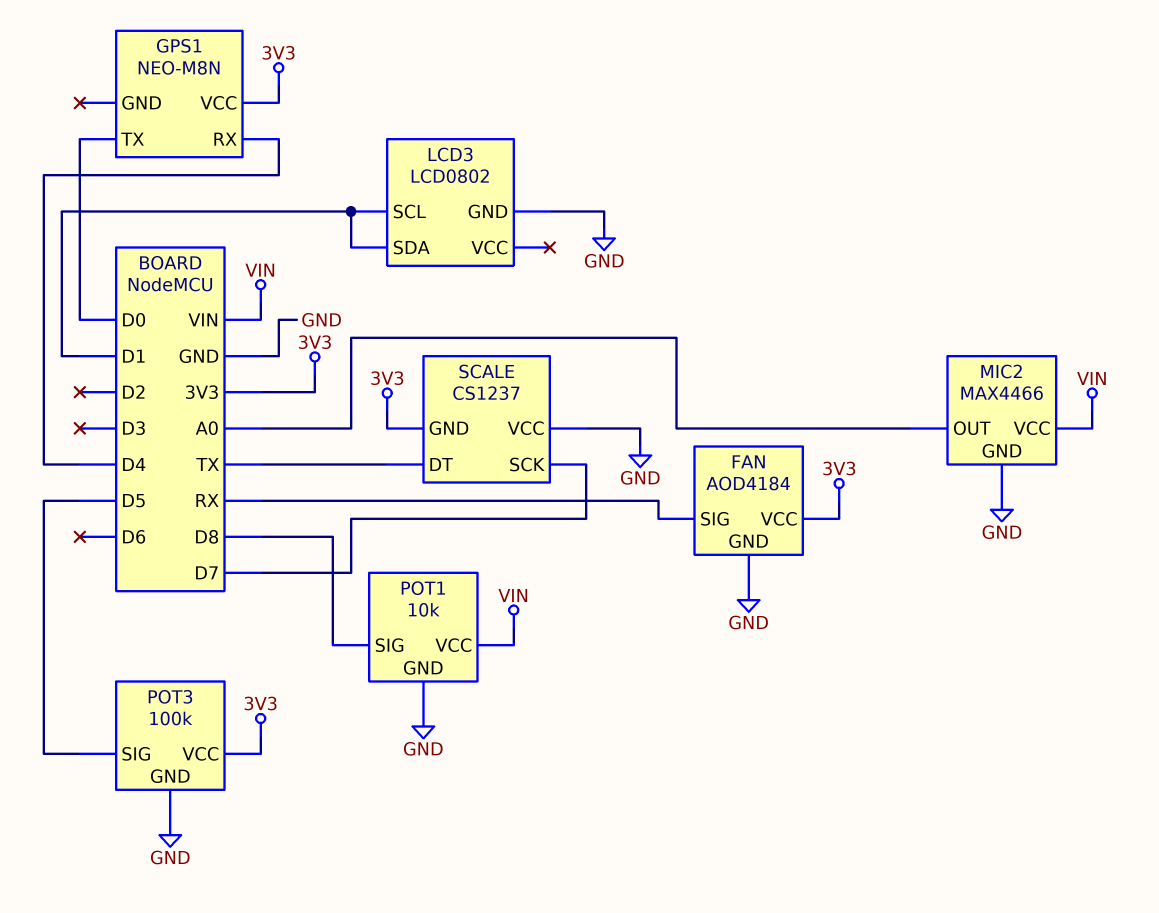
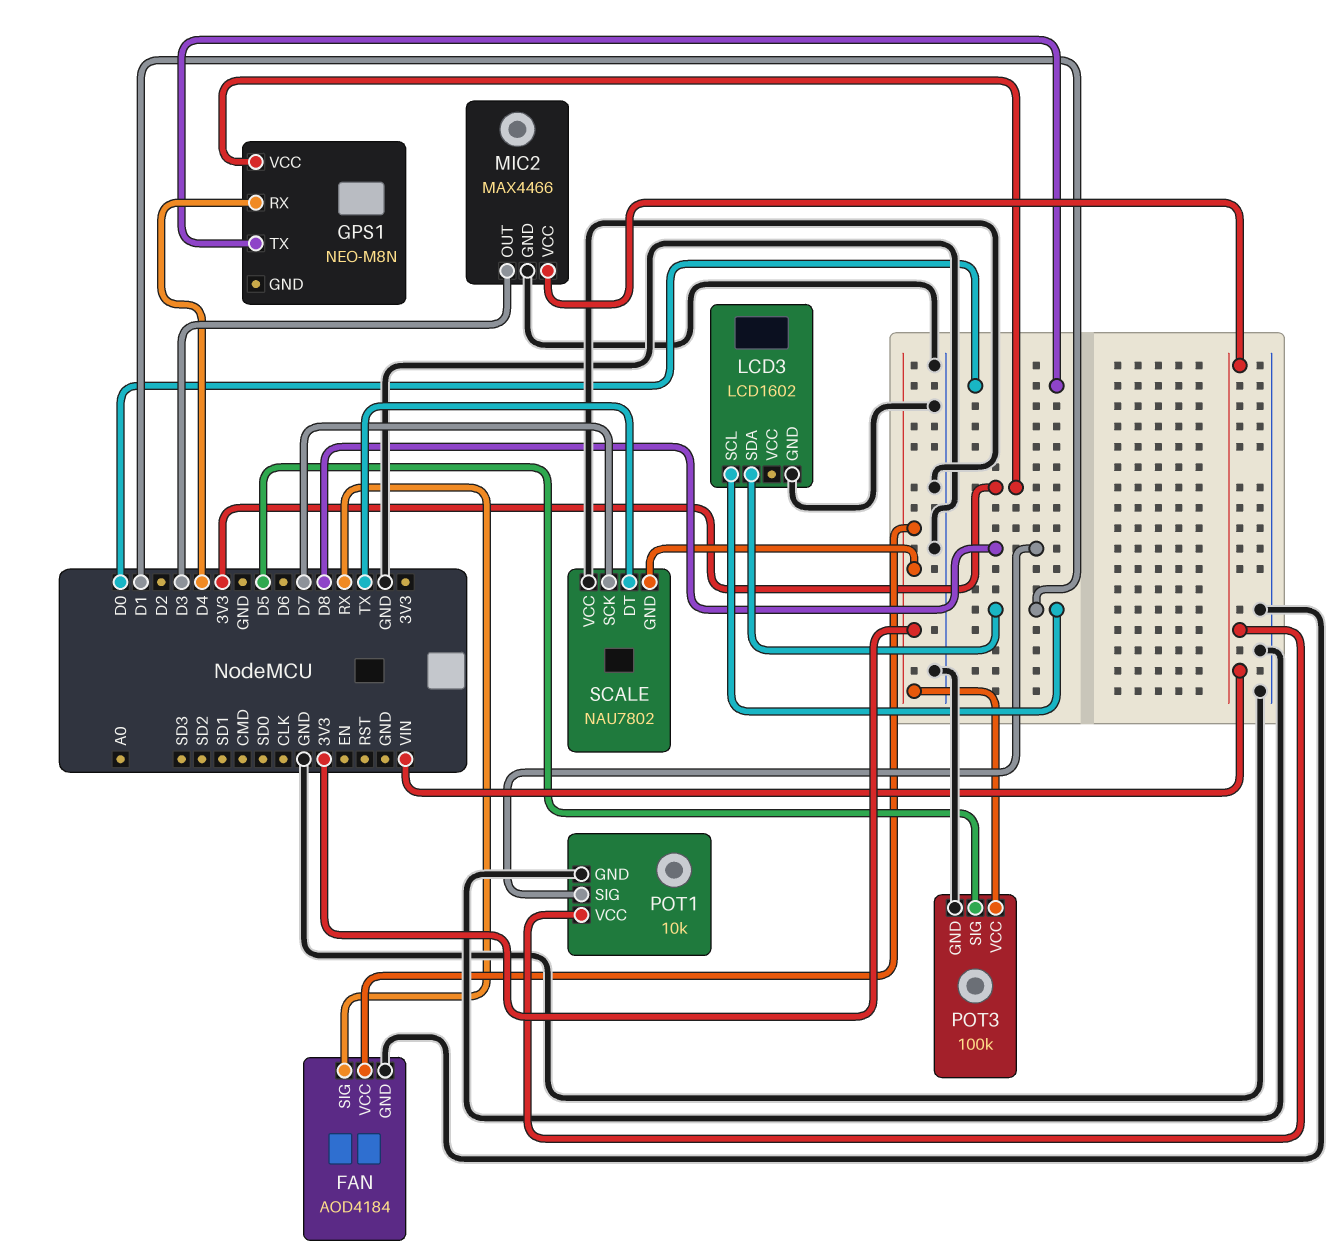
LCD3: LCD0802 -> LCD1602
MIC2 pin OUT: A0 -> D3
SCALE: CS1237 -> NAU7802

